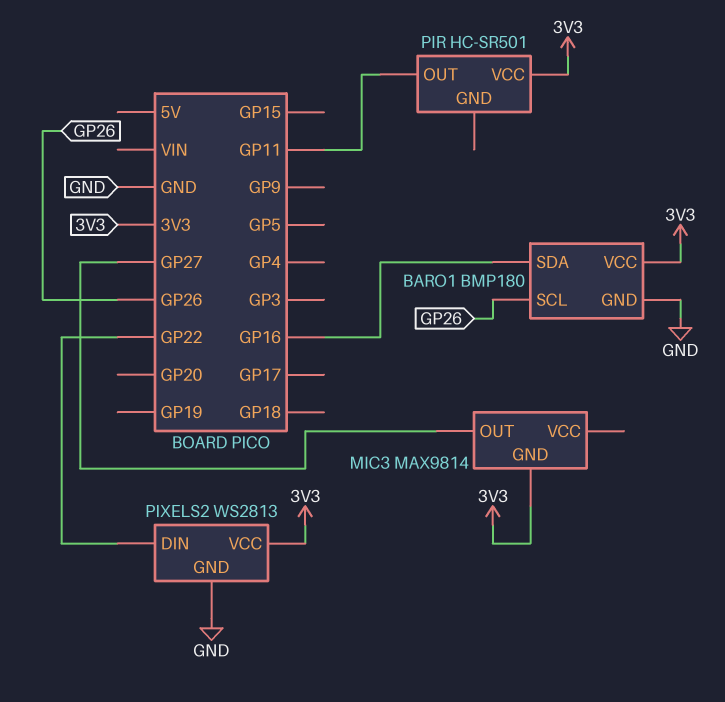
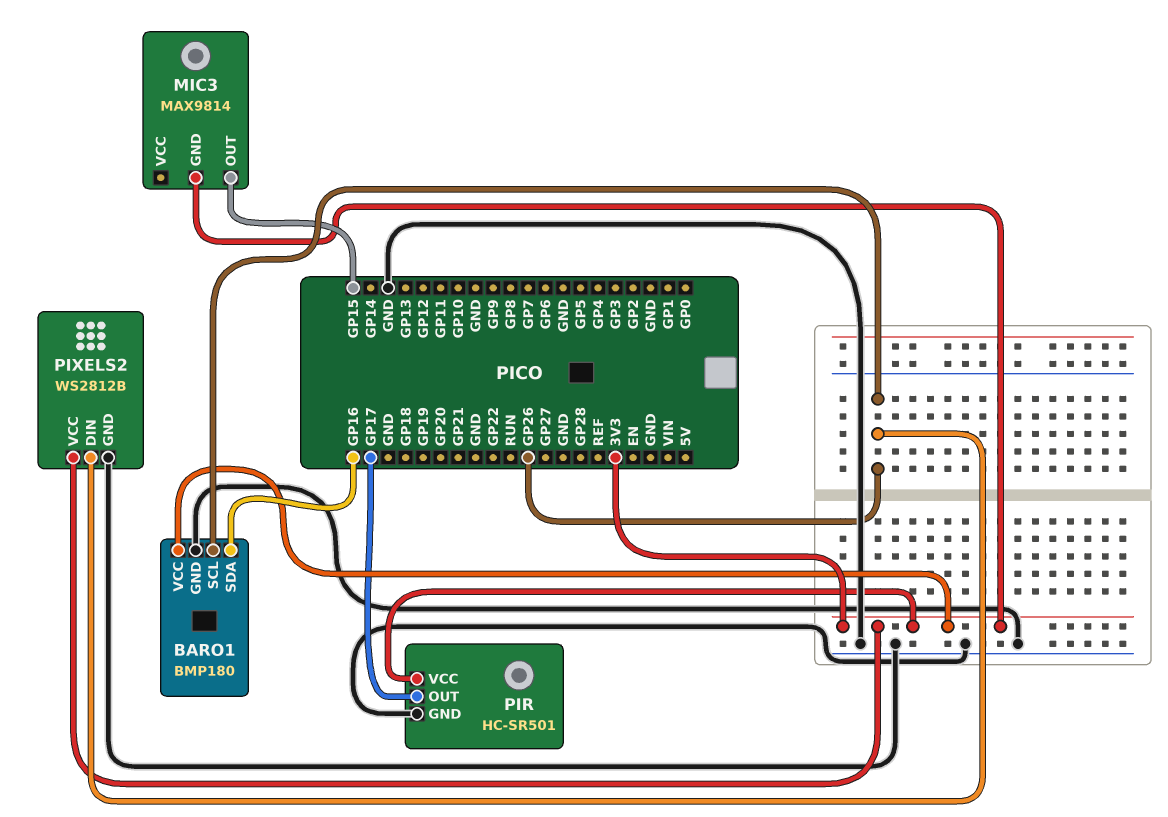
MIC3 pin OUT: GP27 -> GP15
PIR pin GND: none -> GND
PIR pin OUT: GP11 -> GP17
PIXELS2: WS2813 -> WS2812B
PIXELS2 pin DIN: GP22 -> GP26

